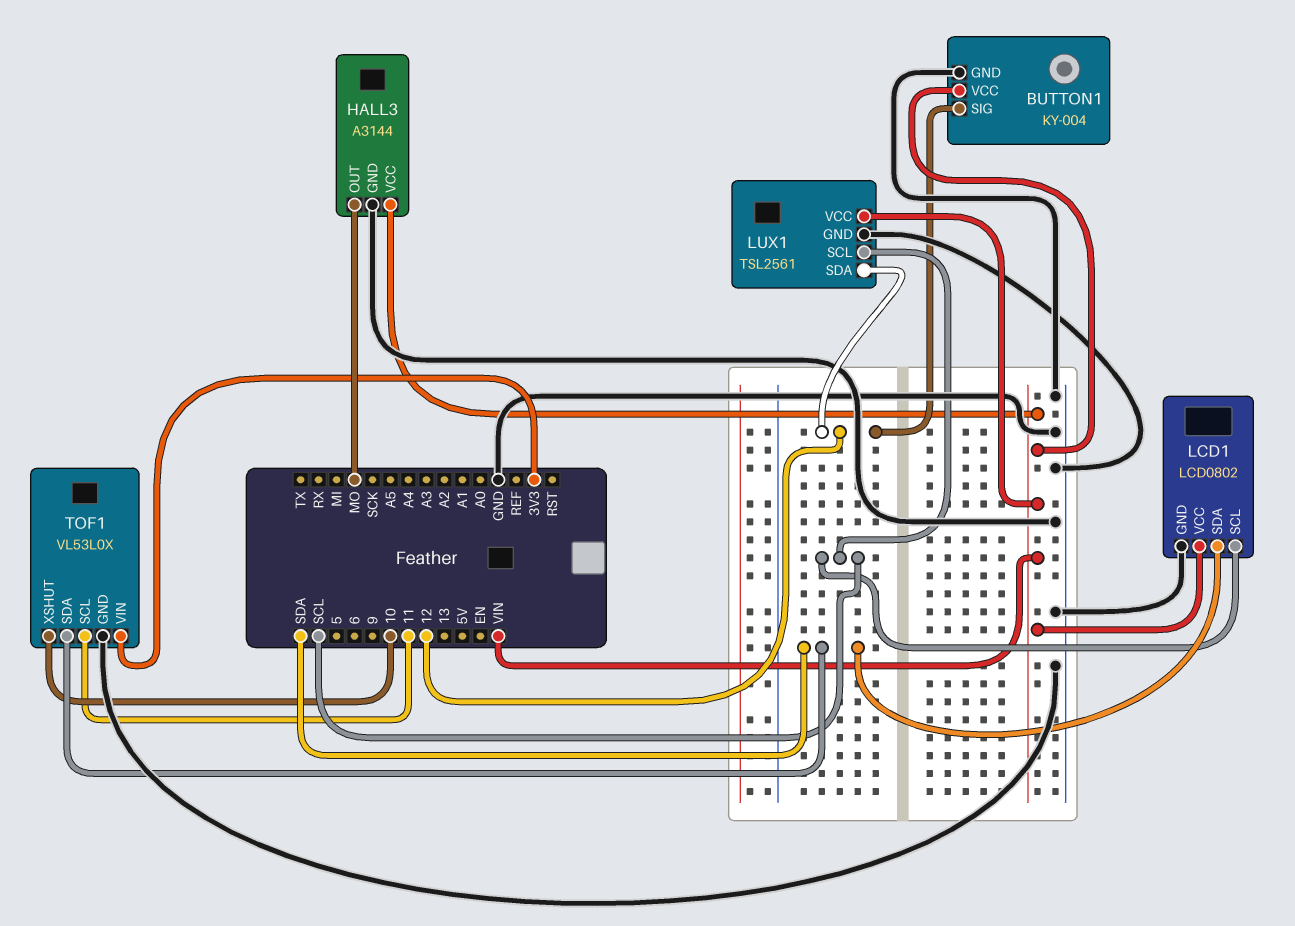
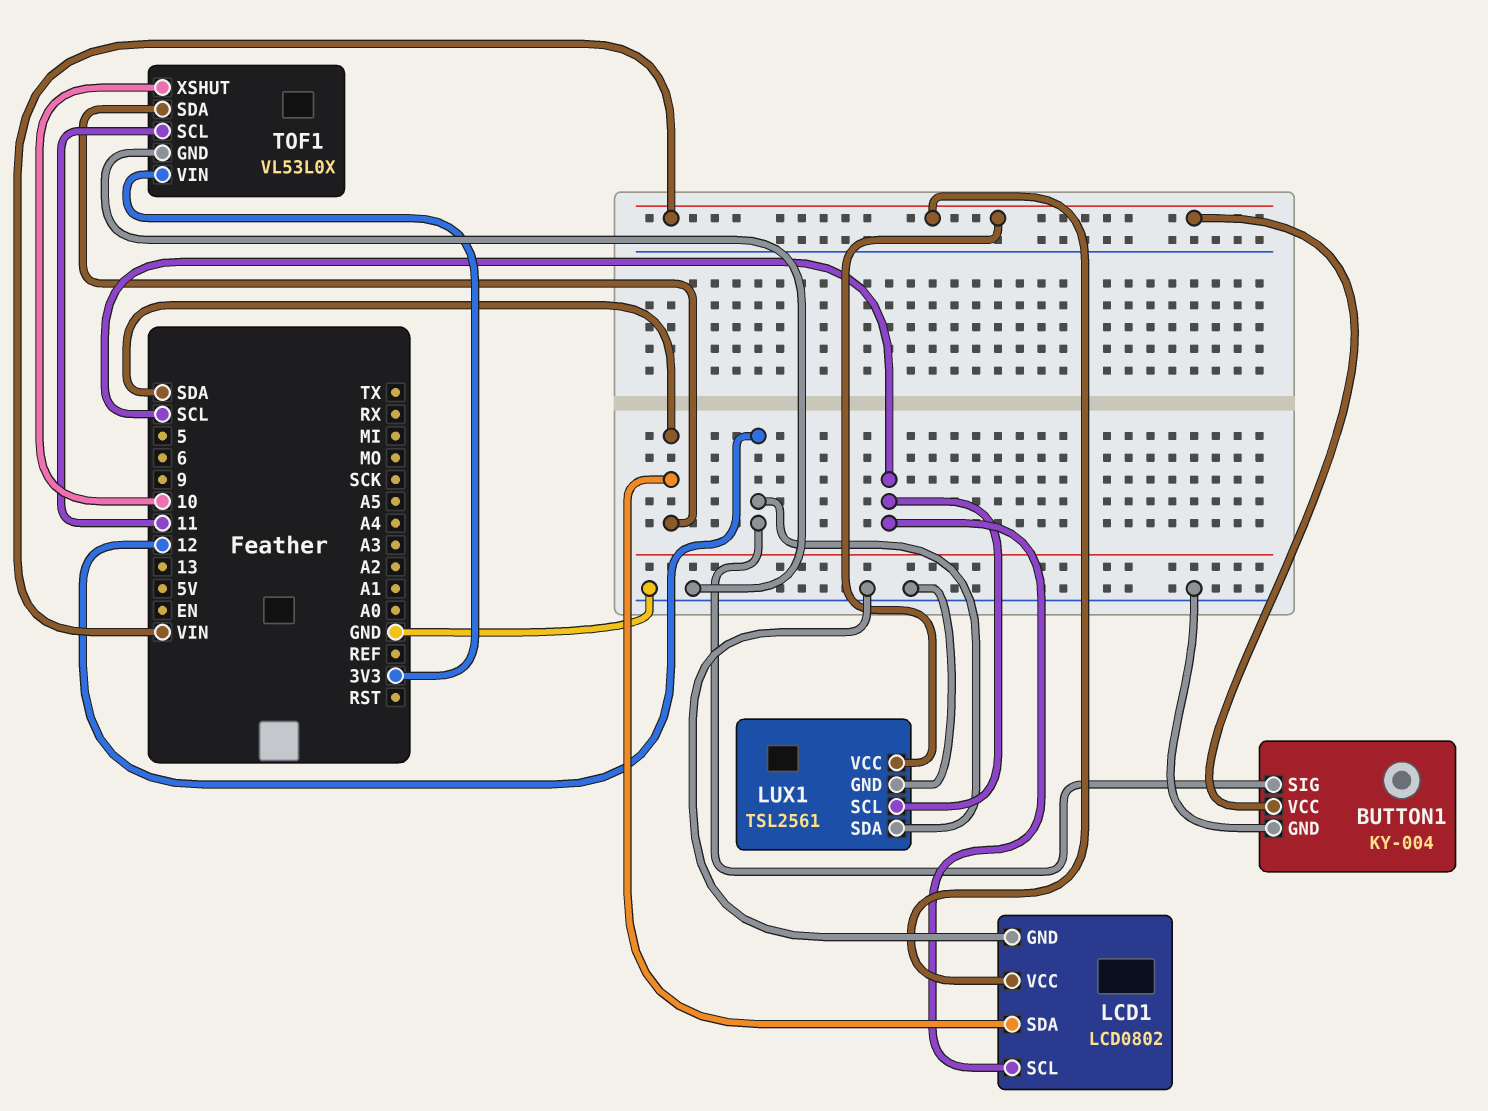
HALL3: A3144 -> none
HALL3 pin GND: GND -> none
HALL3 pin OUT: MO -> none
HALL3 pin VCC: VIN -> none

